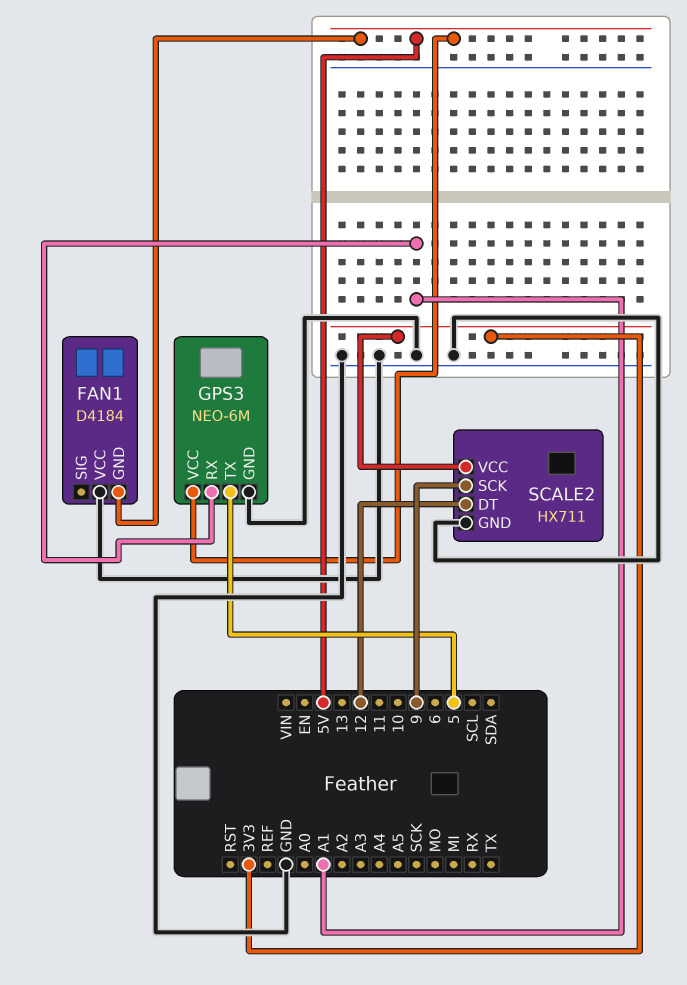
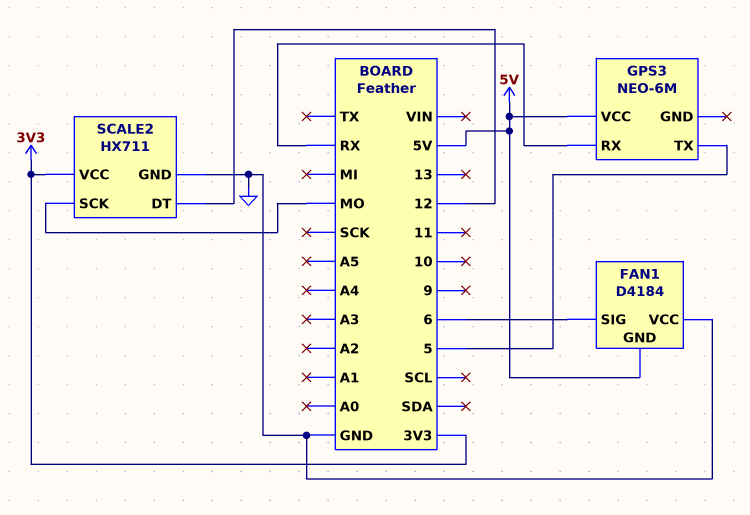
FAN1 pin SIG: none -> 6
GPS3 pin GND: GND -> none
GPS3 pin RX: A1 -> RX
SCALE2 pin SCK: 9 -> MO

